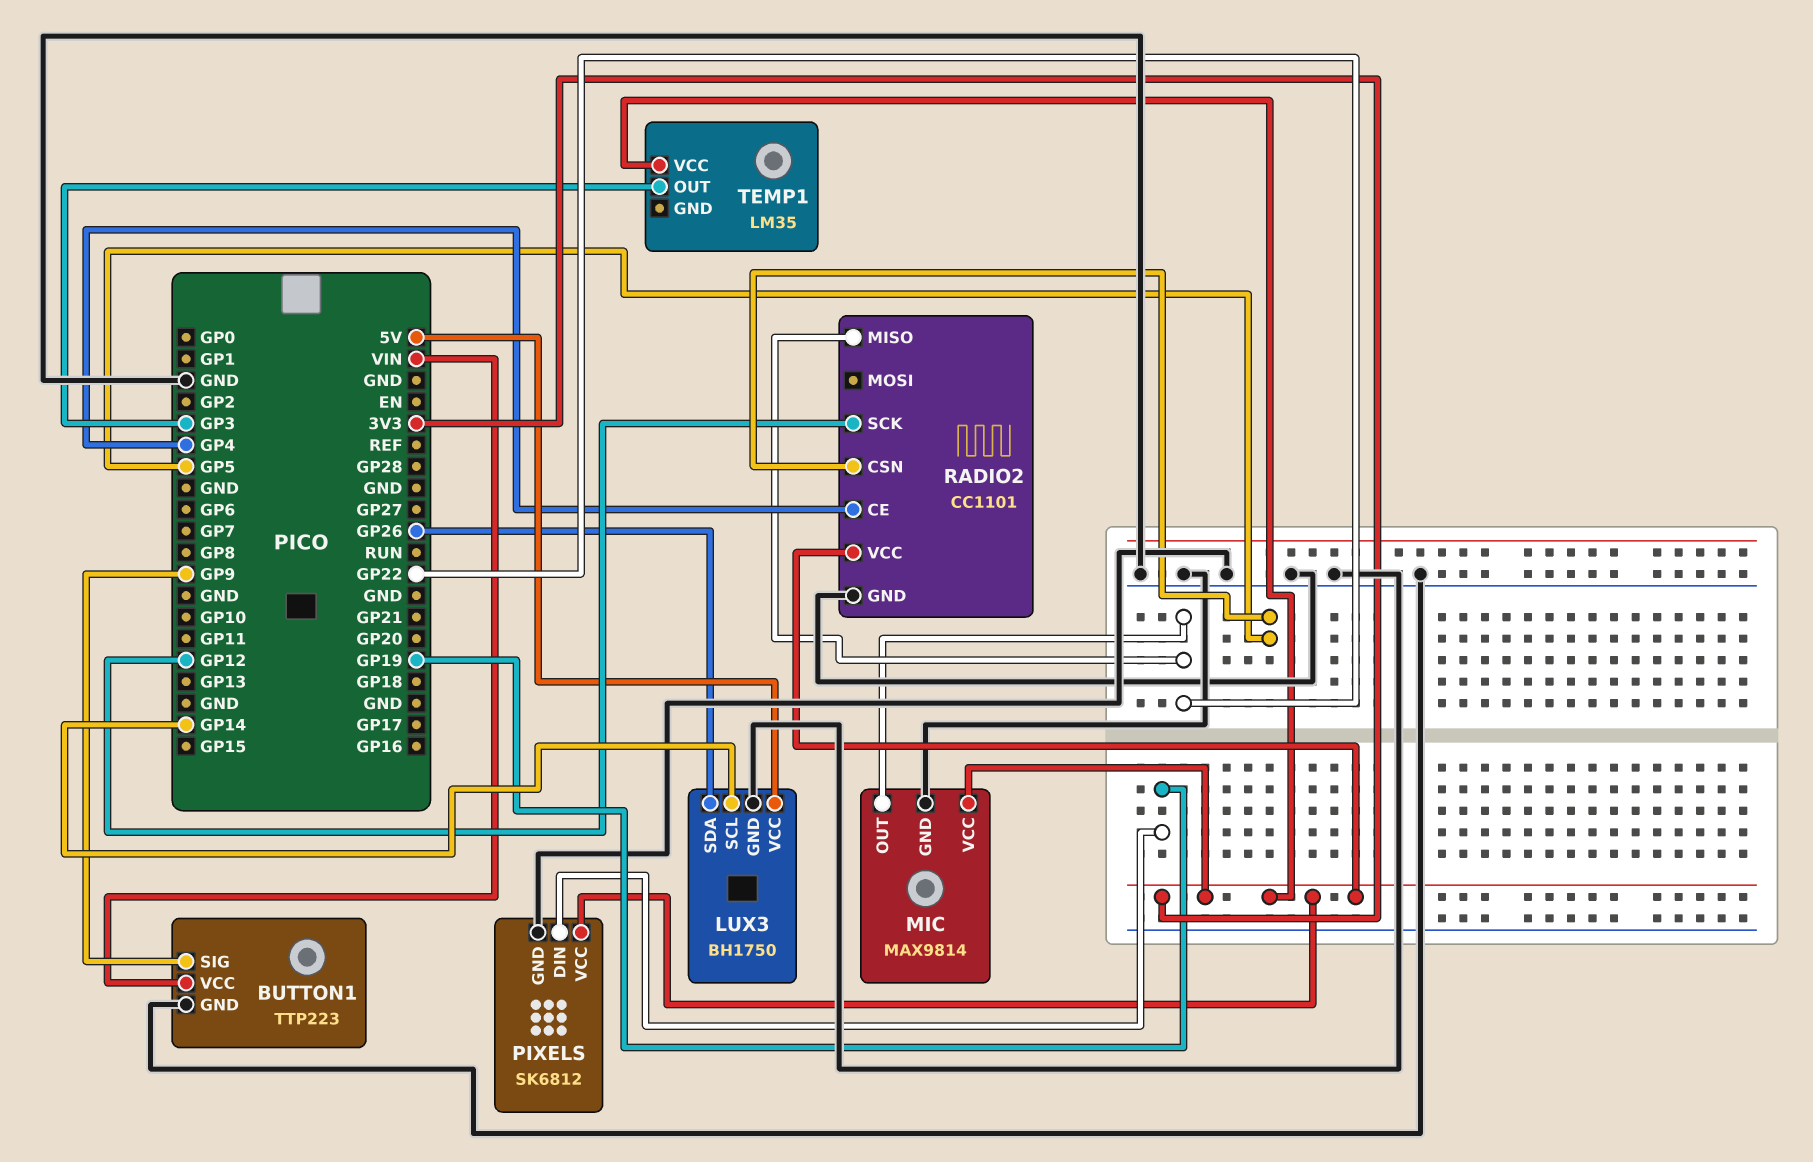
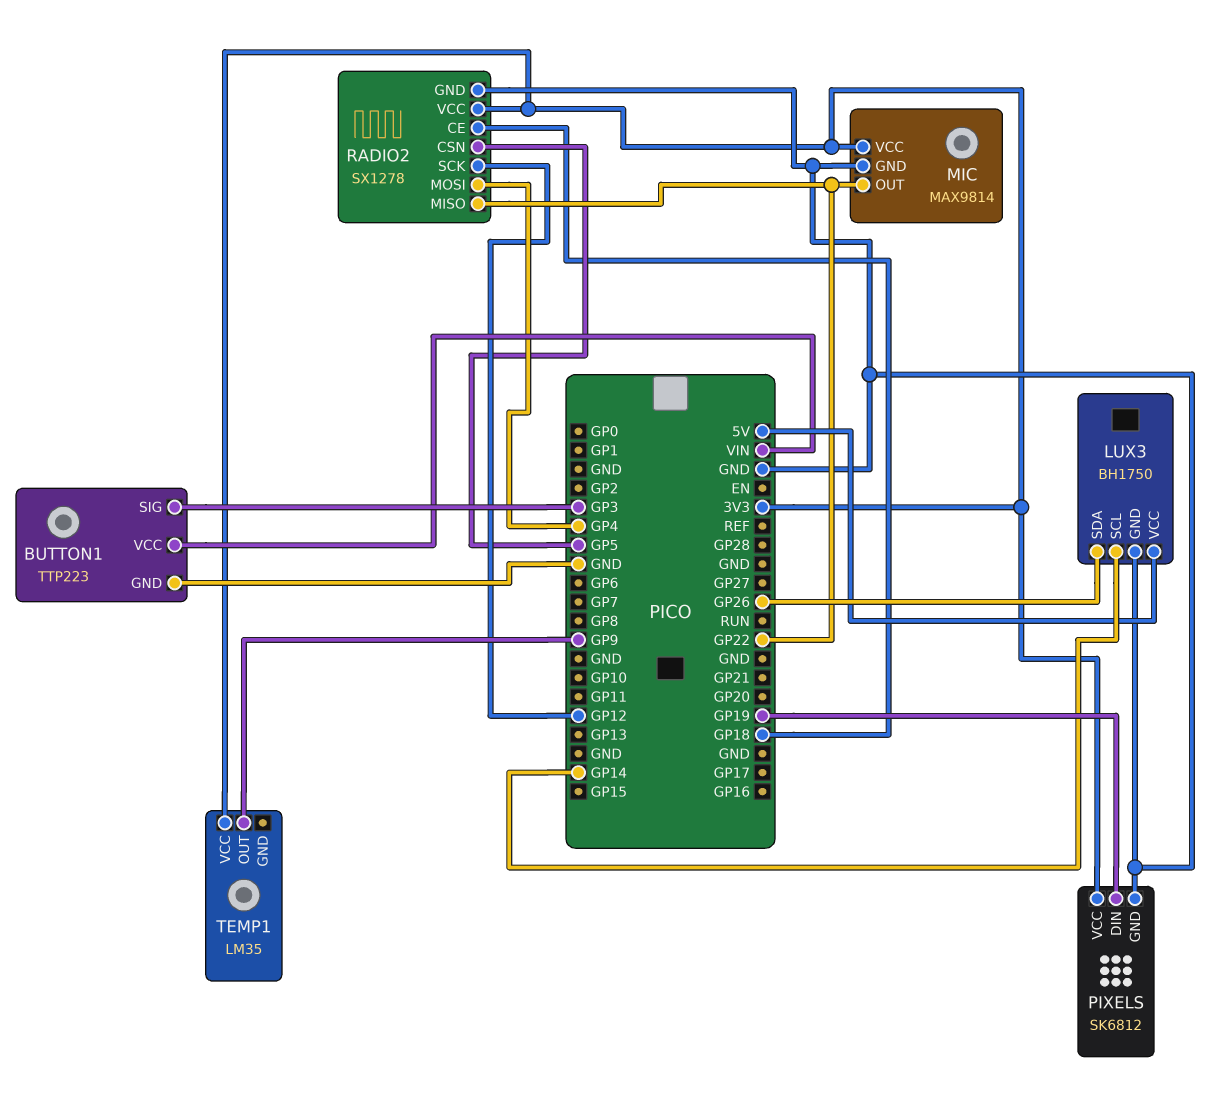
BUTTON1 pin SIG: GP9 -> GP3
RADIO2: CC1101 -> SX1278
RADIO2 pin CE: GP4 -> GP18
RADIO2 pin MOSI: none -> GP4
TEMP1 pin OUT: GP3 -> GP9

